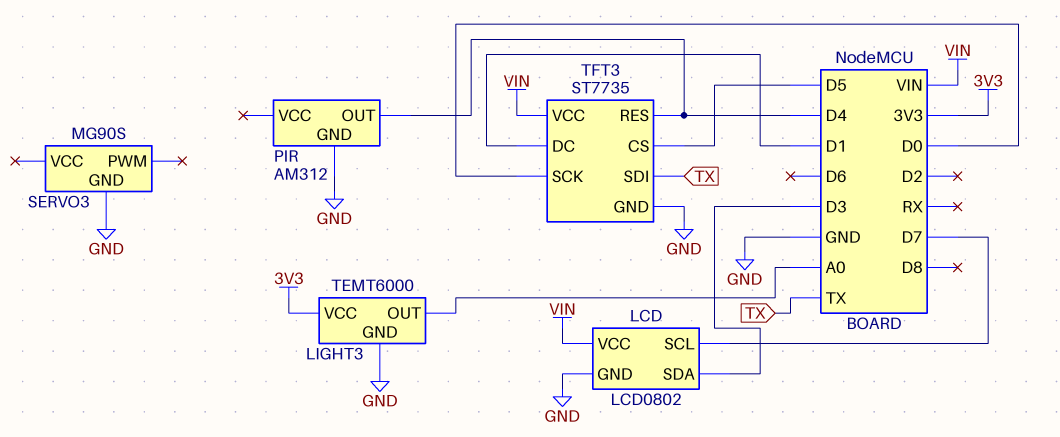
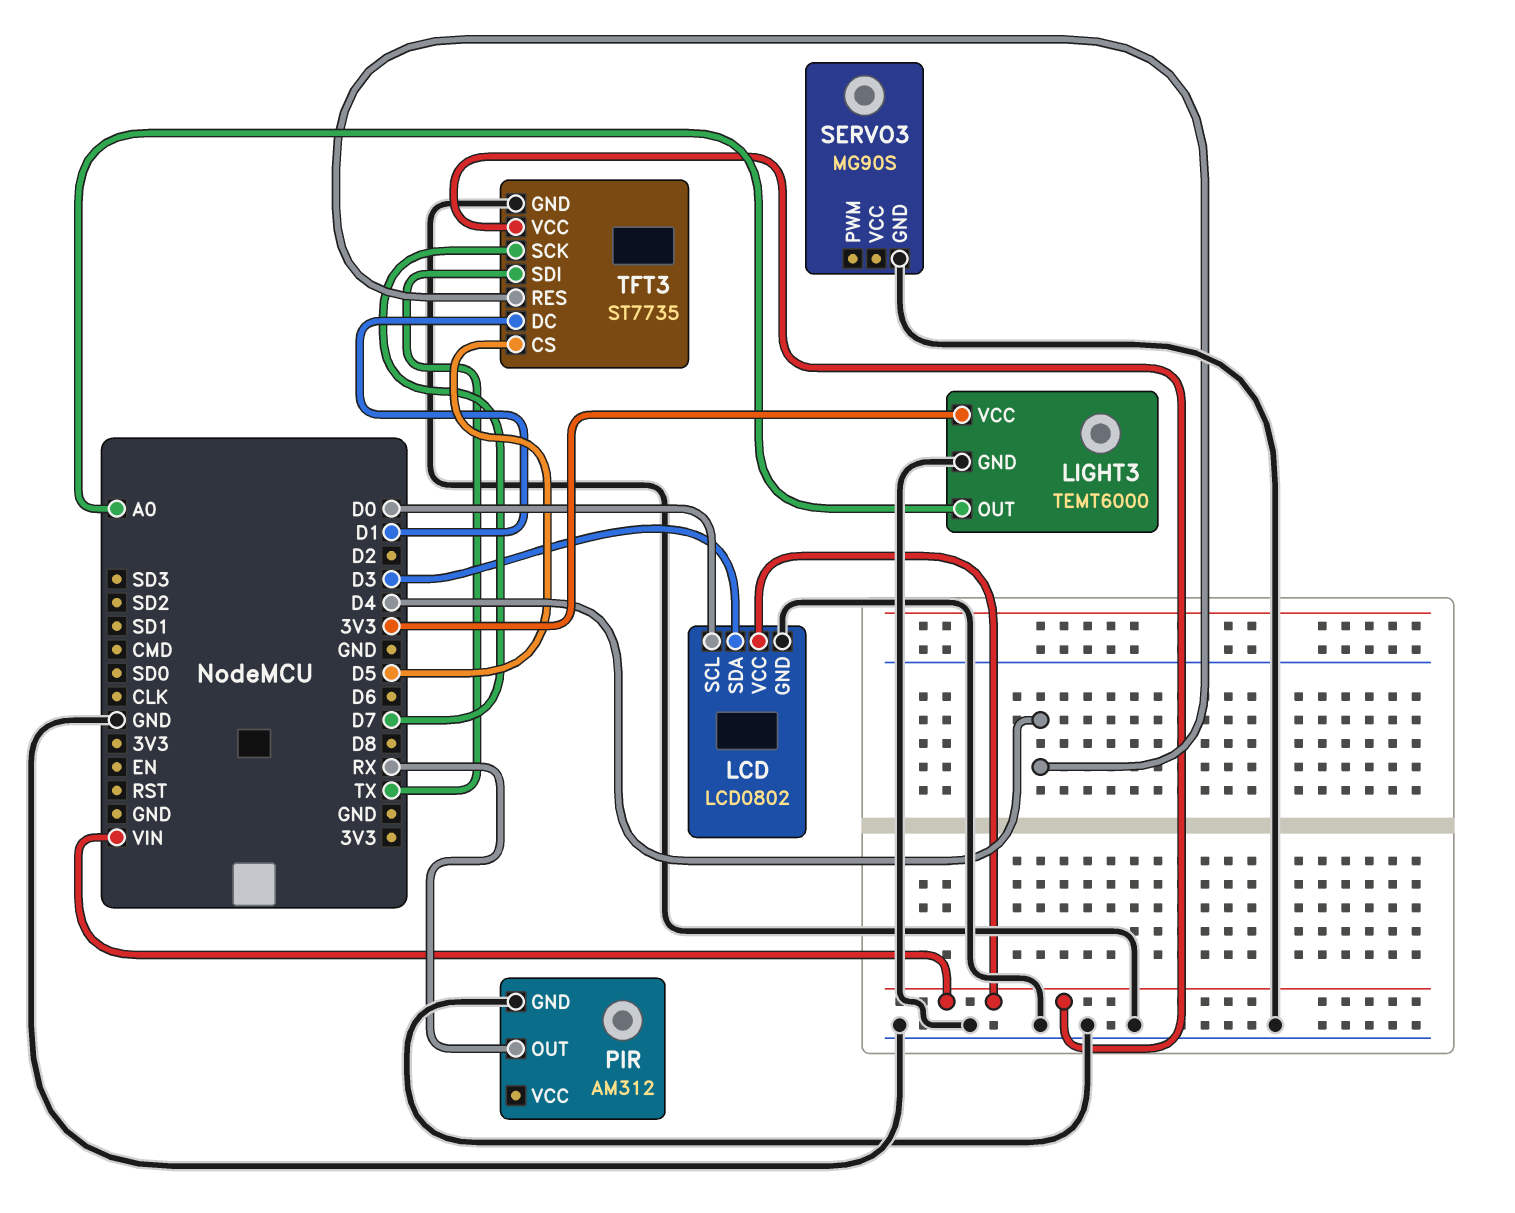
LCD pin SCL: D7 -> D0
PIR pin OUT: D4 -> RX
TFT3 pin SCK: D0 -> D7

